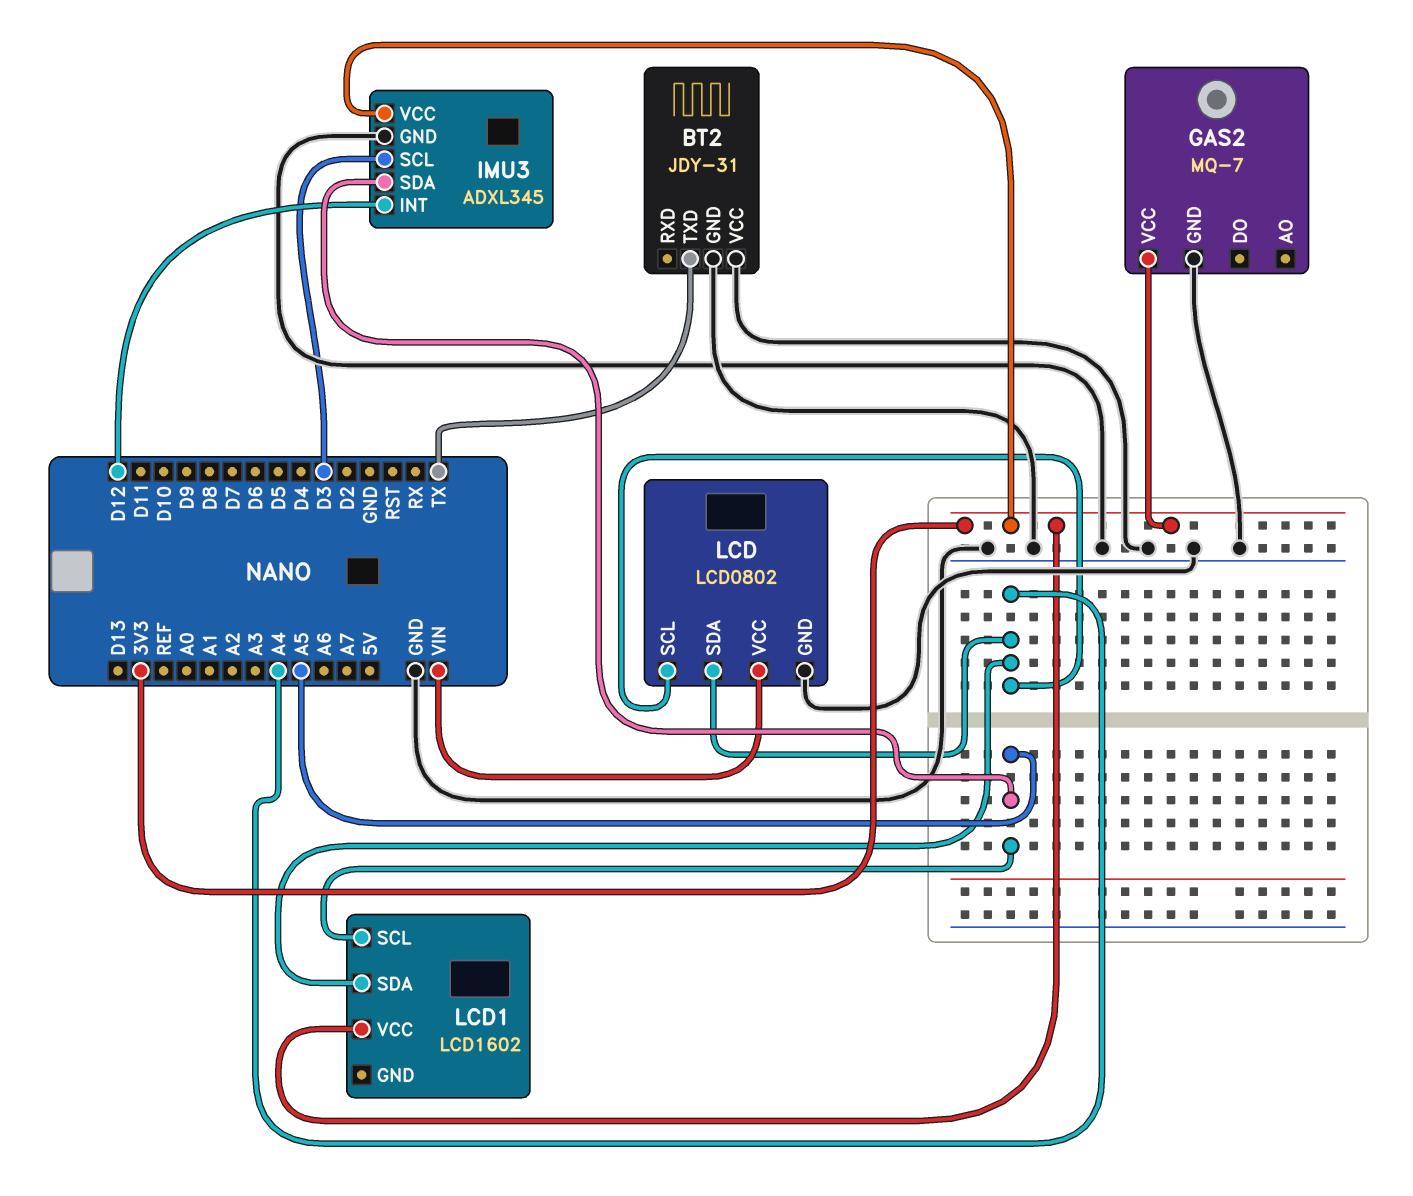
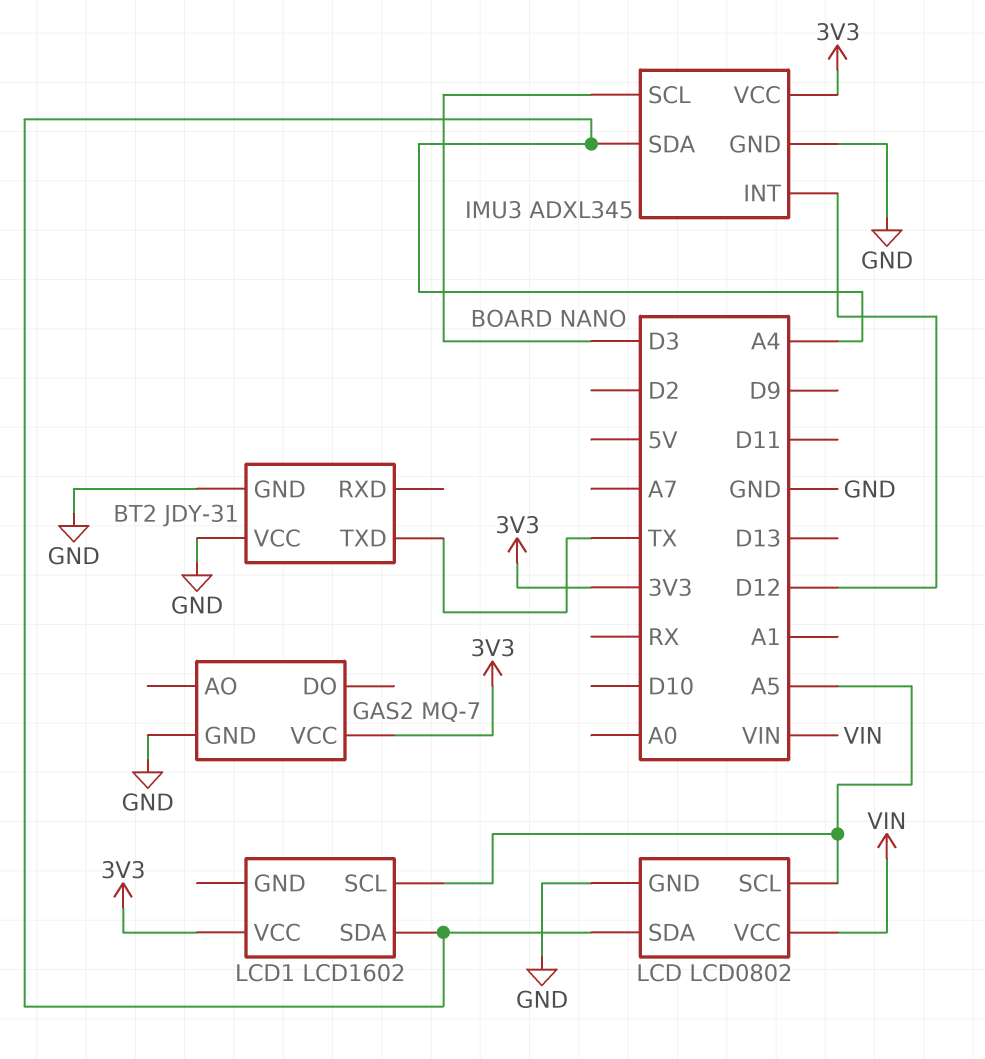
IMU3 pin SDA: A5 -> A4
LCD pin SCL: A4 -> A5

